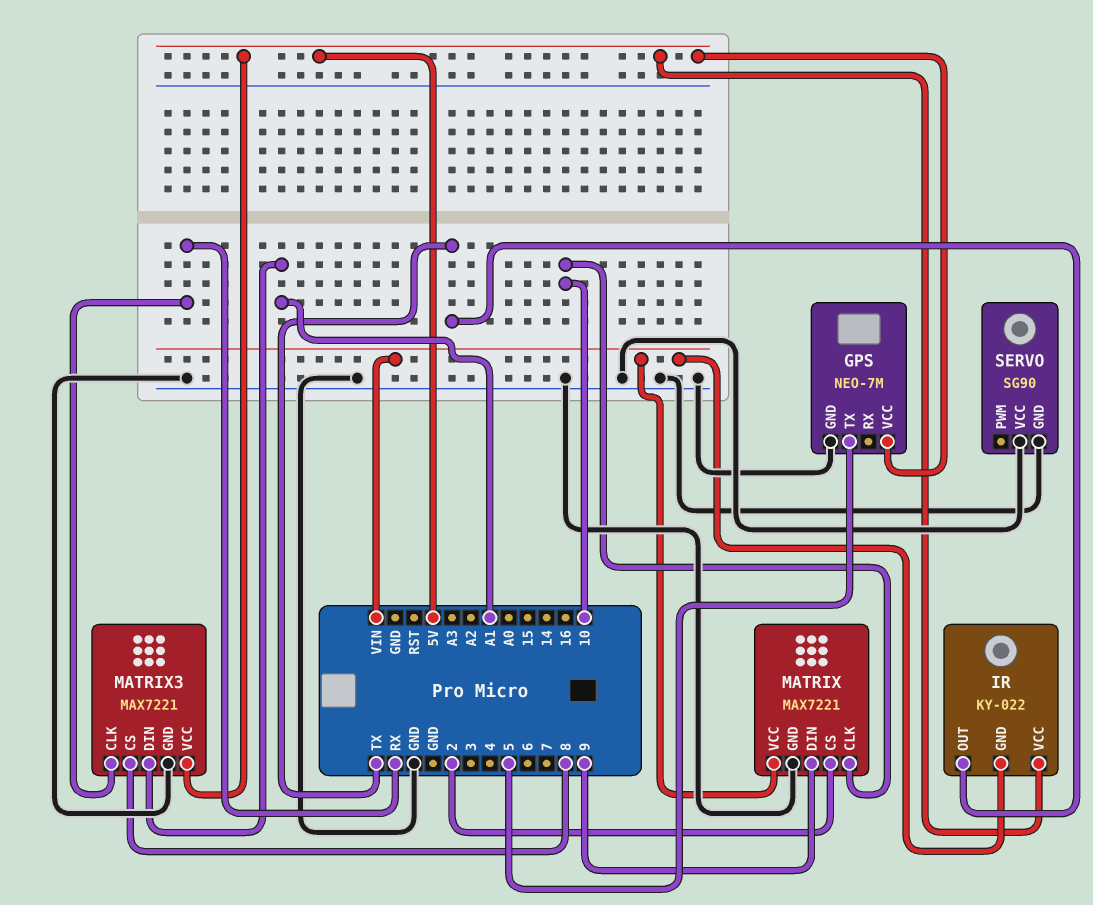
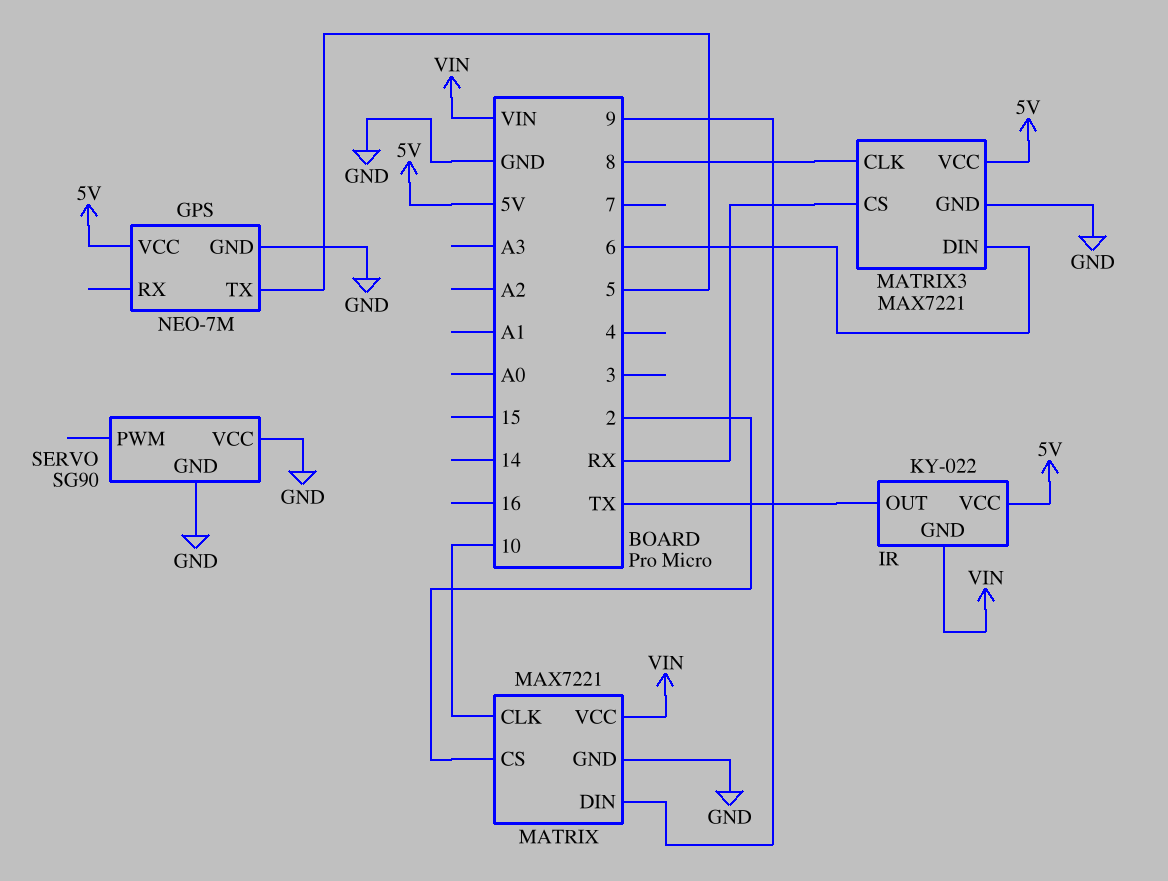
MATRIX3 pin CLK: RX -> 8
MATRIX3 pin CS: 8 -> RX
MATRIX3 pin DIN: A1 -> 6

